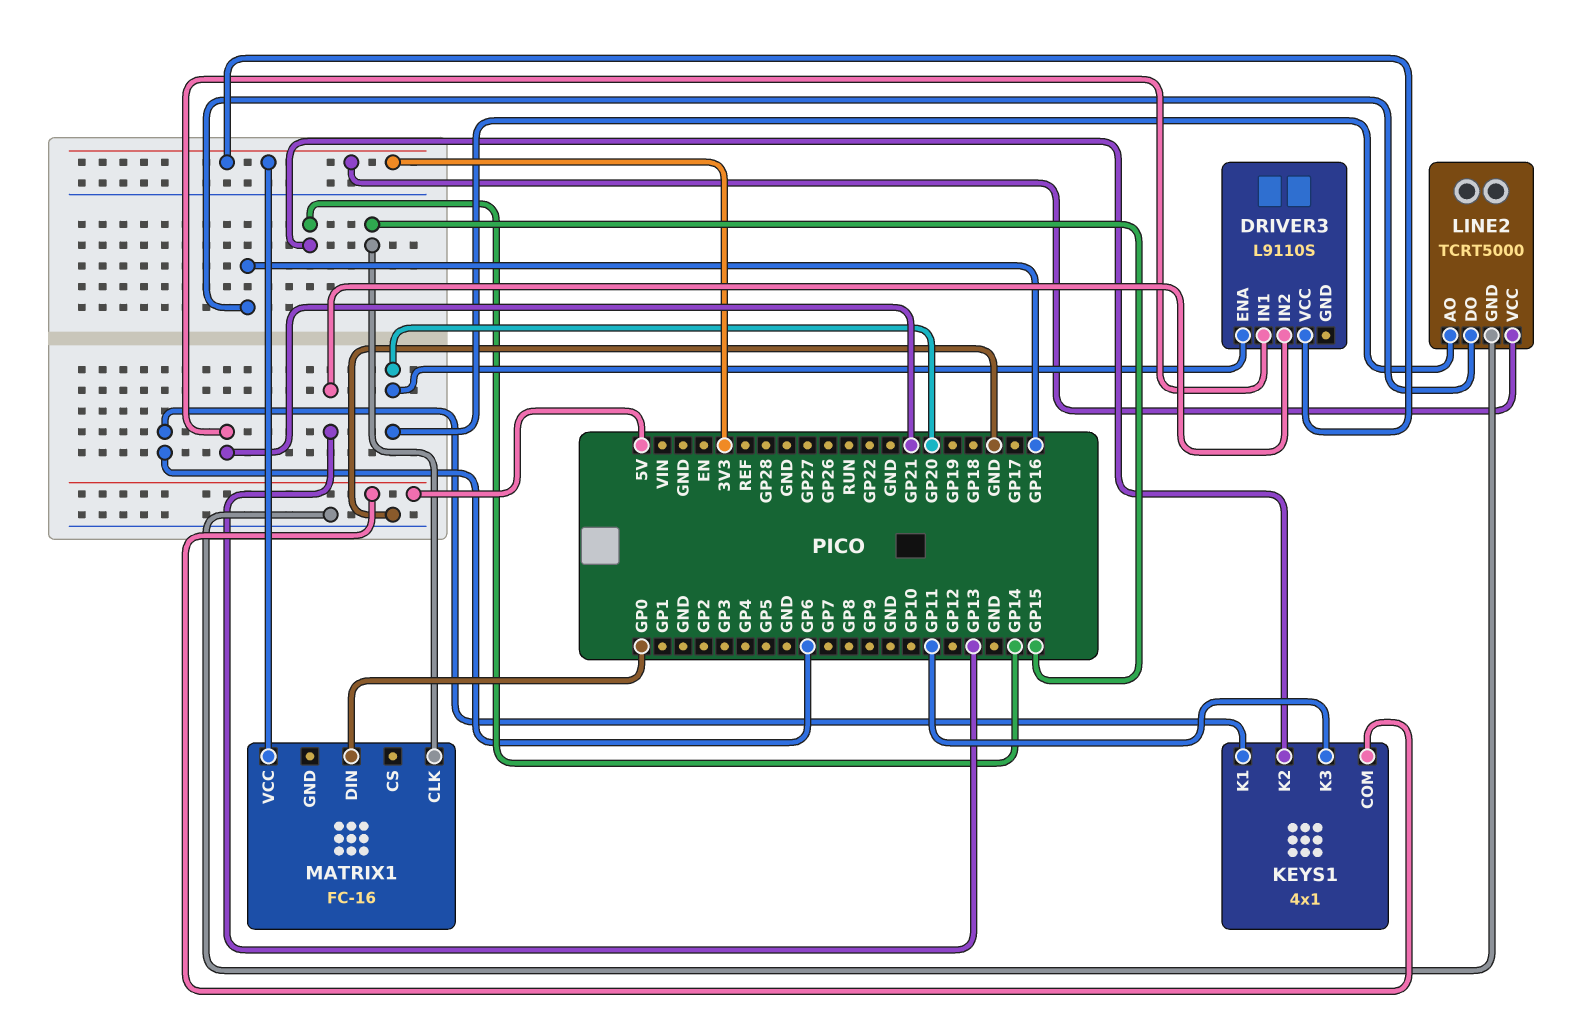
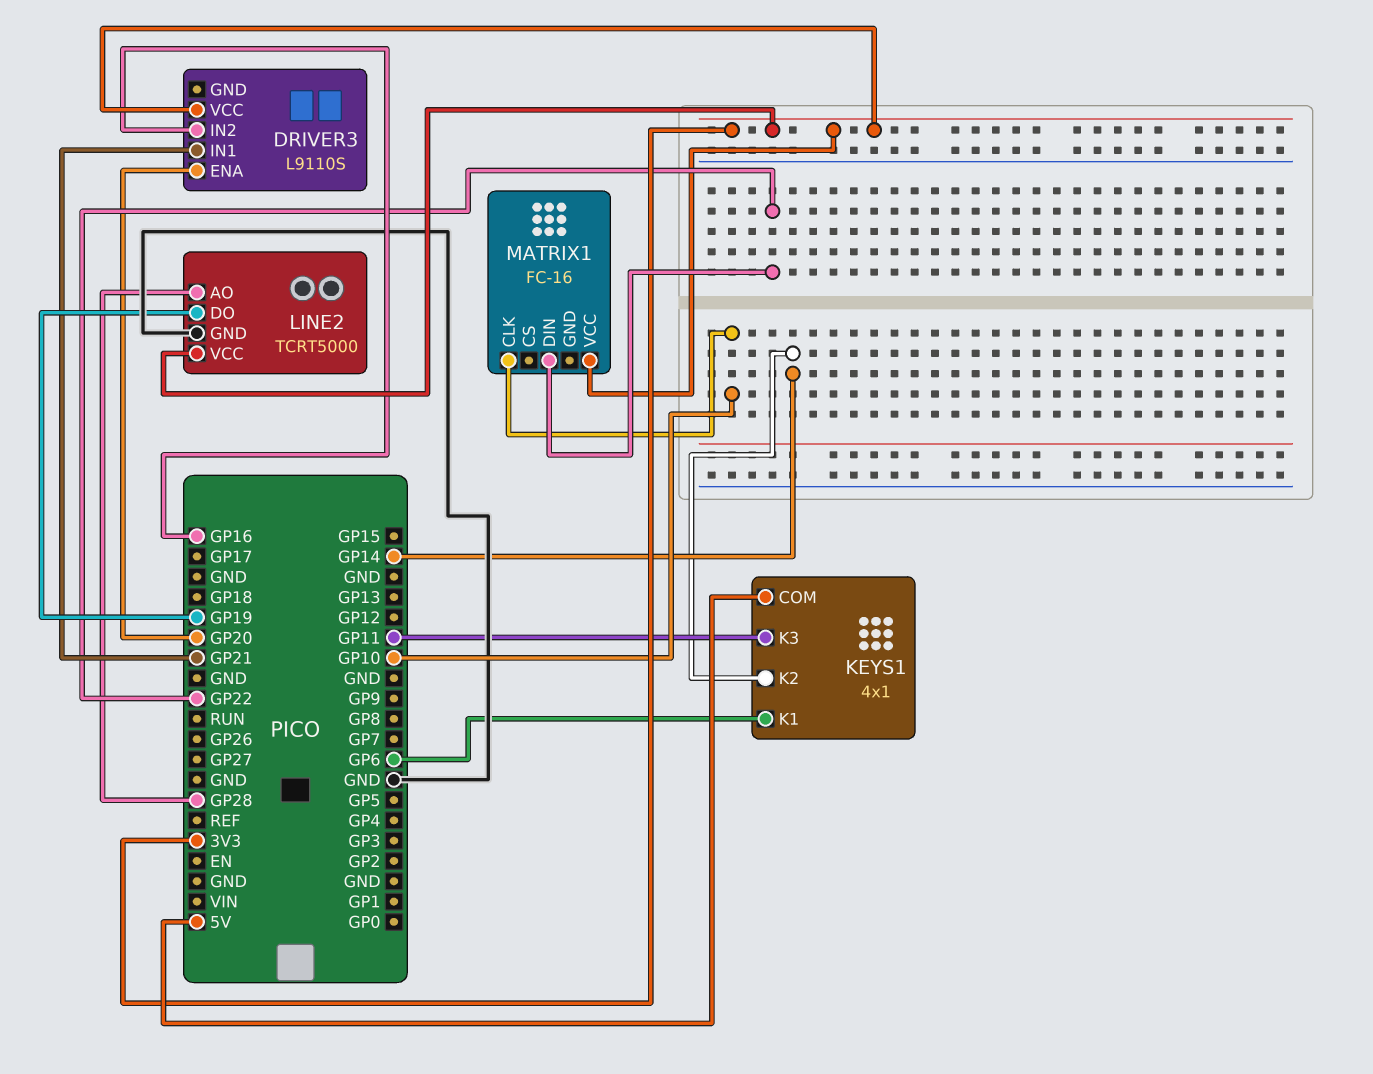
DRIVER3 pin IN2: GP13 -> GP16
LINE2 pin AO: GP20 -> GP28
LINE2 pin DO: GP16 -> GP19
MATRIX1 pin CLK: GP15 -> GP10
MATRIX1 pin DIN: GP0 -> GP22

